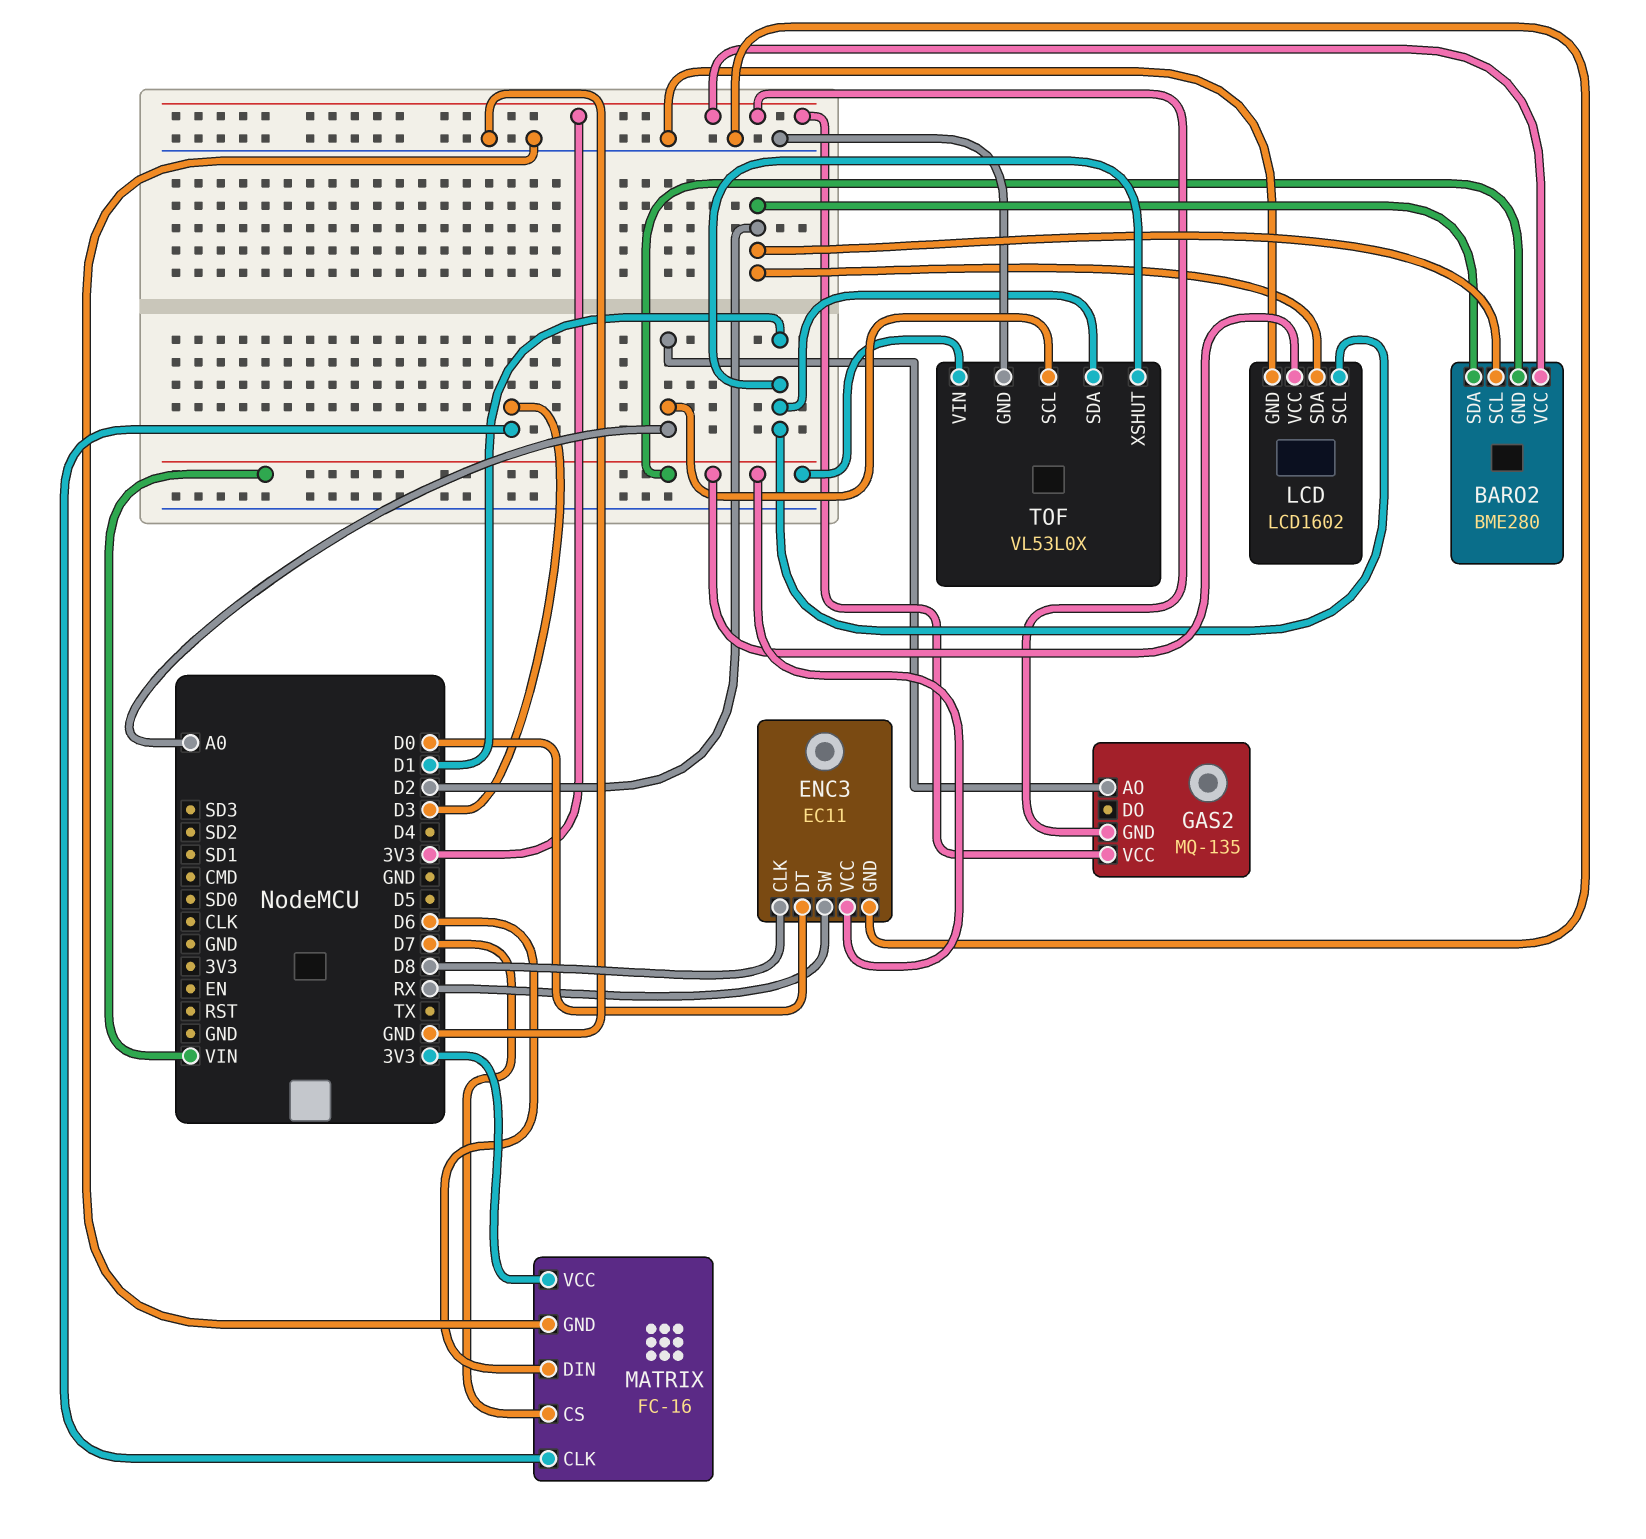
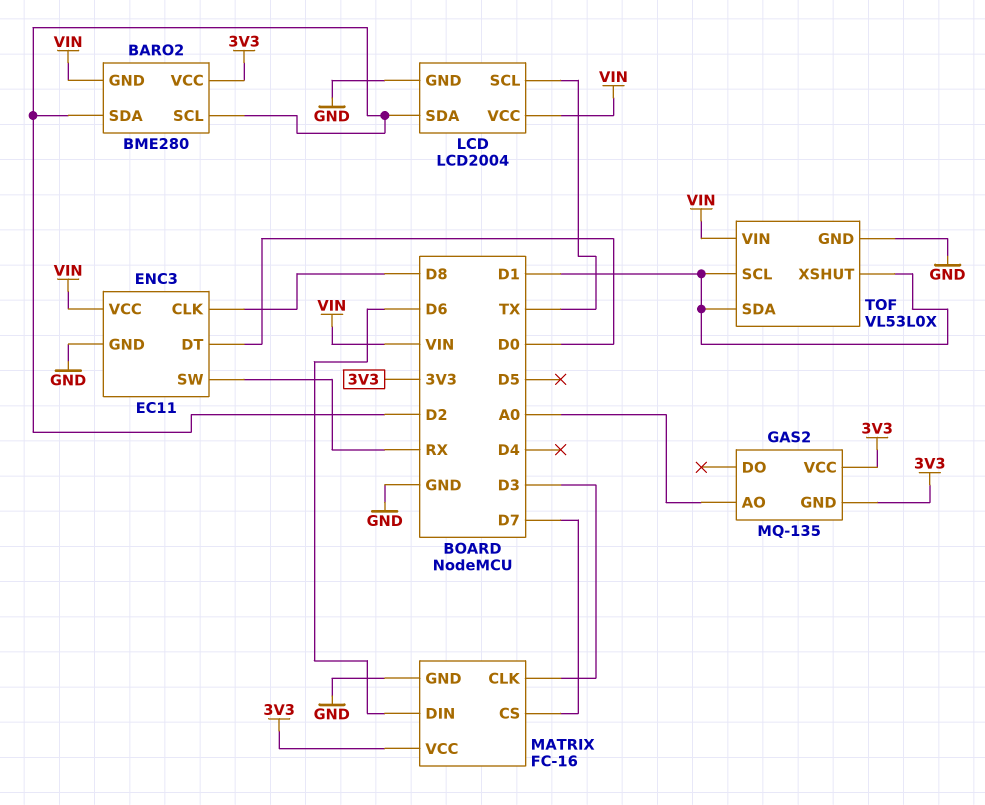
LCD: LCD1602 -> LCD2004
LCD pin SCL: D1 -> TX
TOF pin SCL: A0 -> D1

